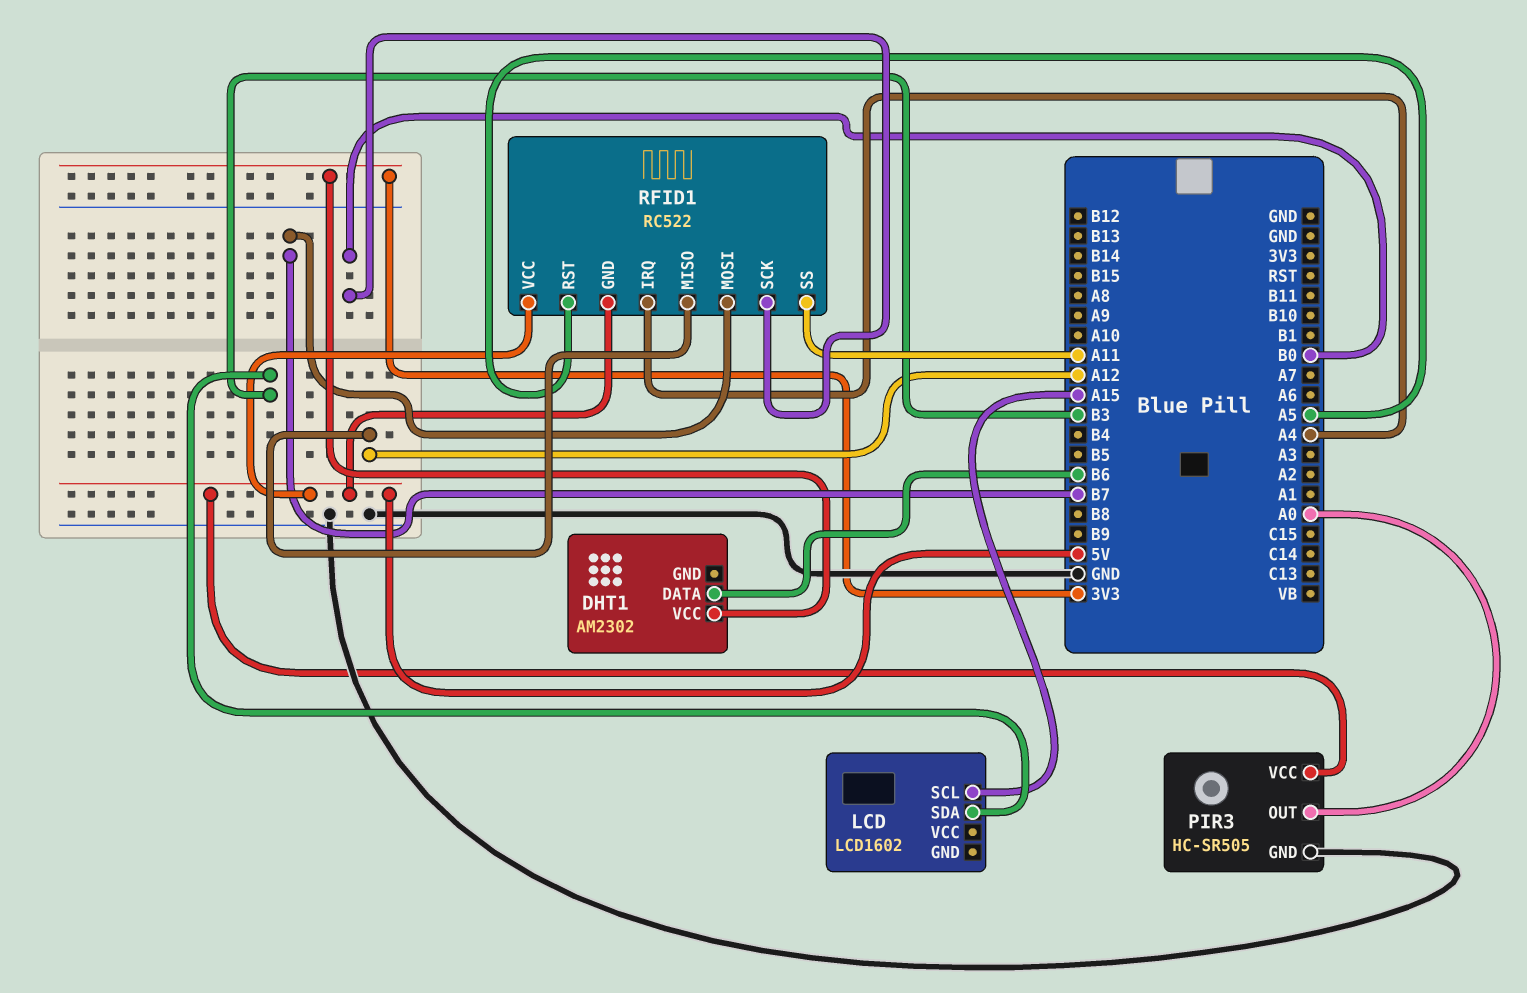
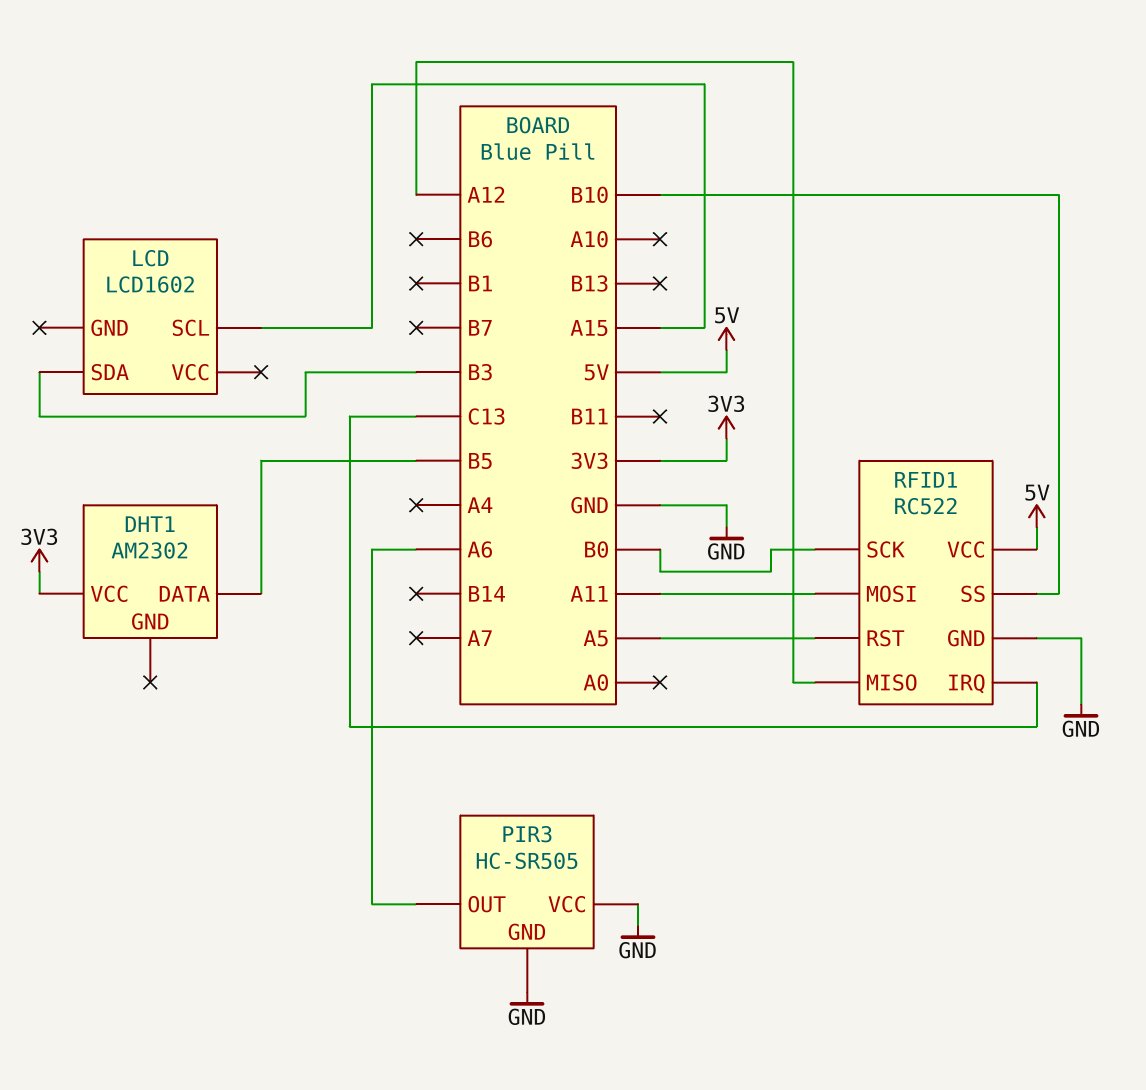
DHT1 pin DATA: B6 -> B5
PIR3 pin OUT: A0 -> A6
PIR3 pin VCC: 5V -> GND
RFID1 pin GND: 5V -> GND
RFID1 pin IRQ: A4 -> C13
RFID1 pin MOSI: B7 -> A11
RFID1 pin SS: A11 -> B10

